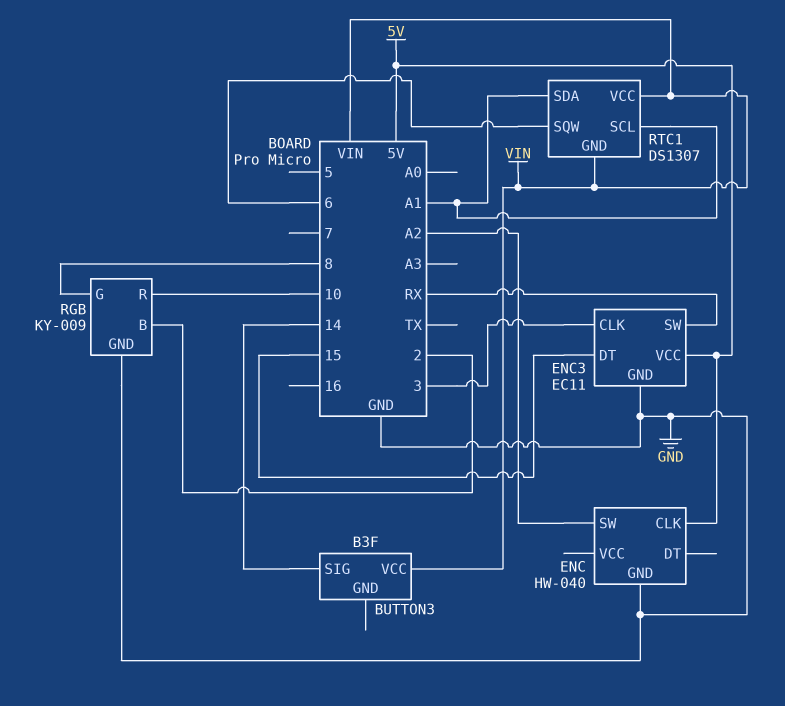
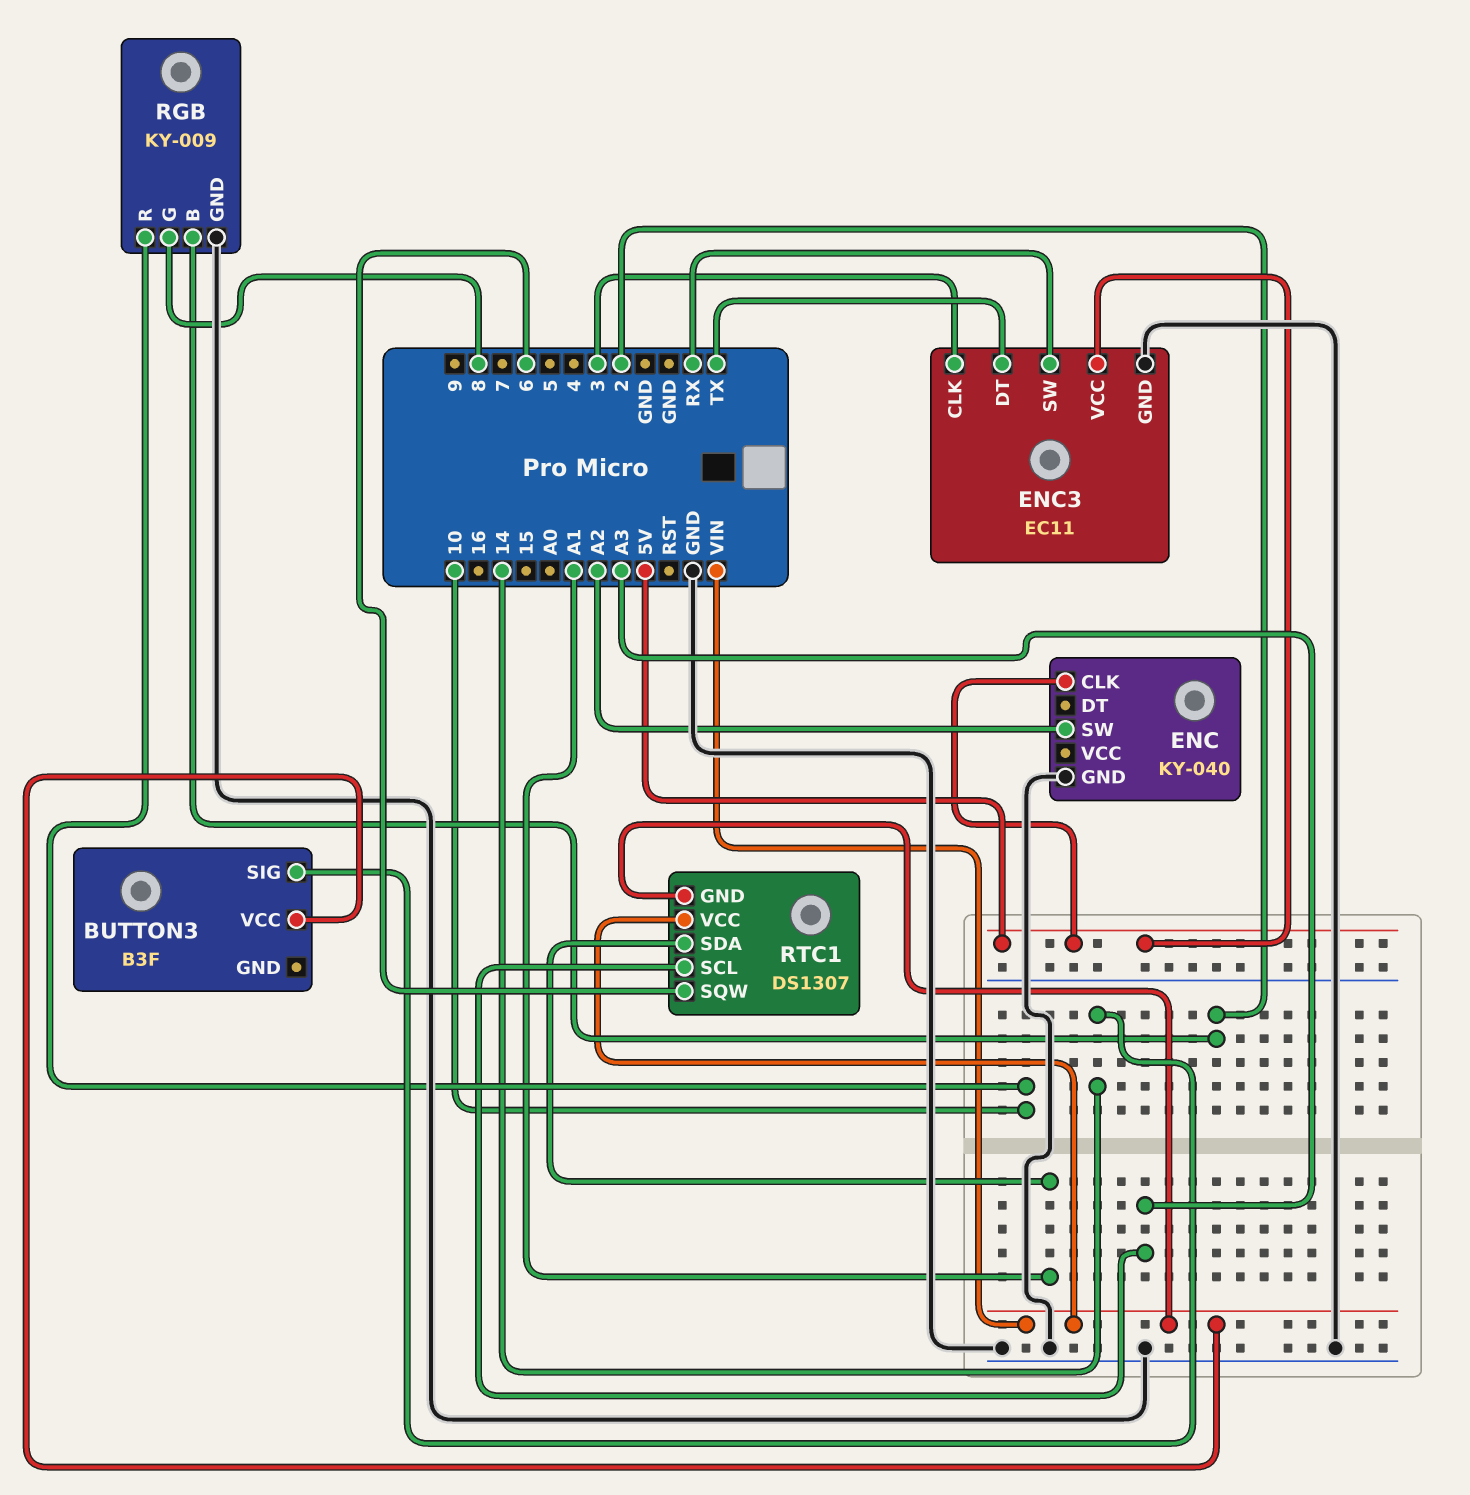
ENC: HW-040 -> KY-040
ENC3 pin DT: 15 -> TX
RTC1 pin SCL: A1 -> A3

